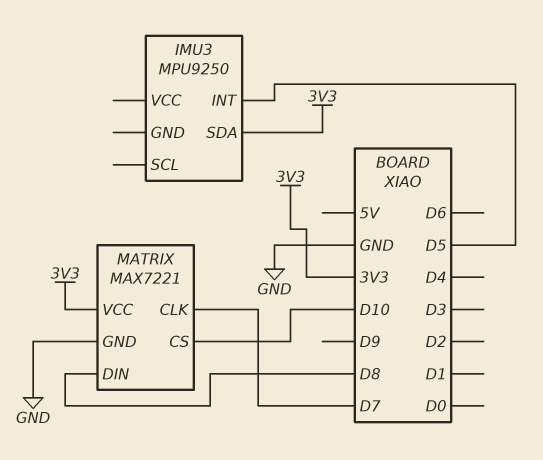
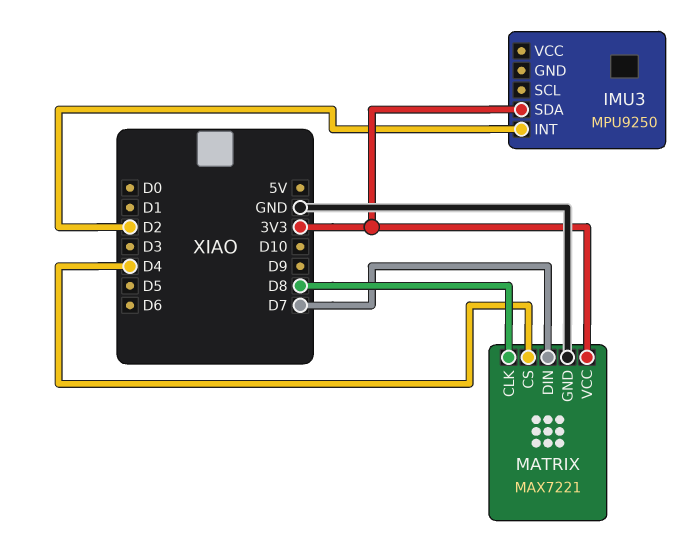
IMU3 pin INT: D5 -> D2
MATRIX pin CLK: D7 -> D8
MATRIX pin CS: D10 -> D4
MATRIX pin DIN: D8 -> D7

